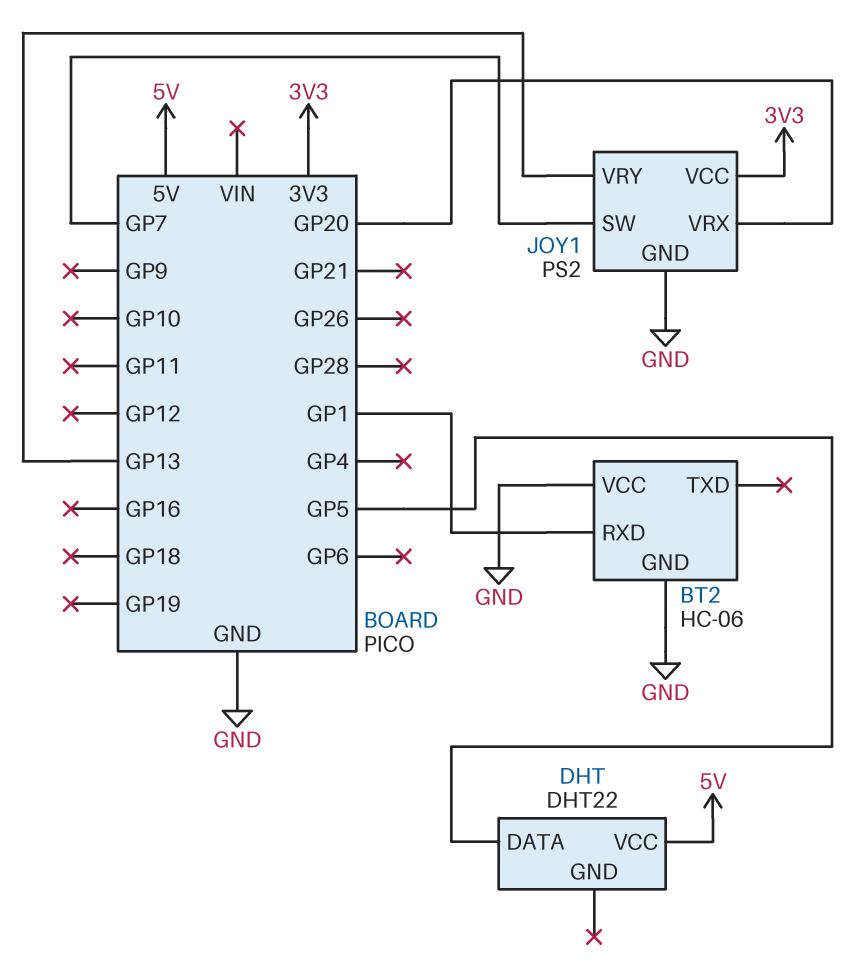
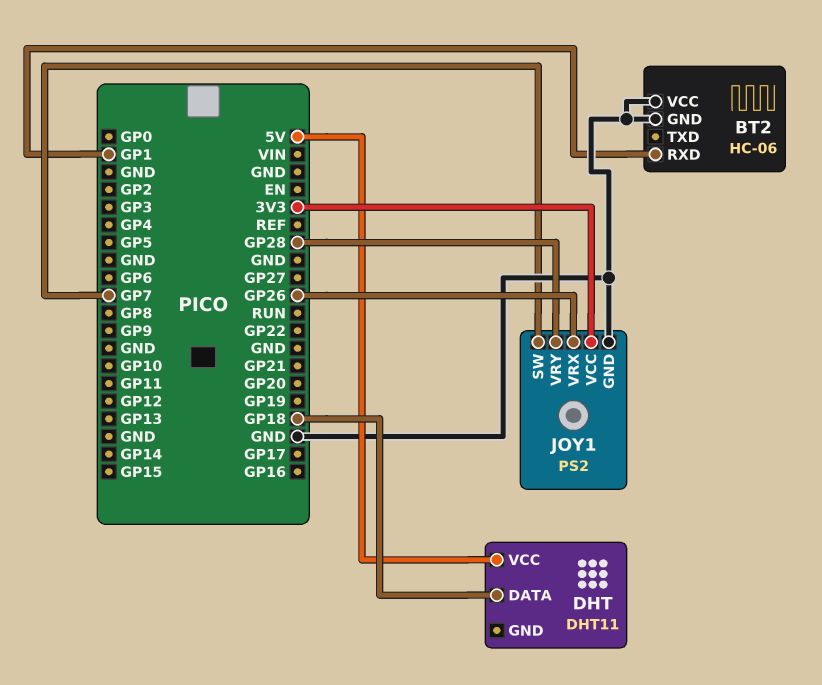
DHT: DHT22 -> DHT11
DHT pin DATA: GP5 -> GP18
JOY1 pin VRX: GP20 -> GP26
JOY1 pin VRY: GP13 -> GP28

